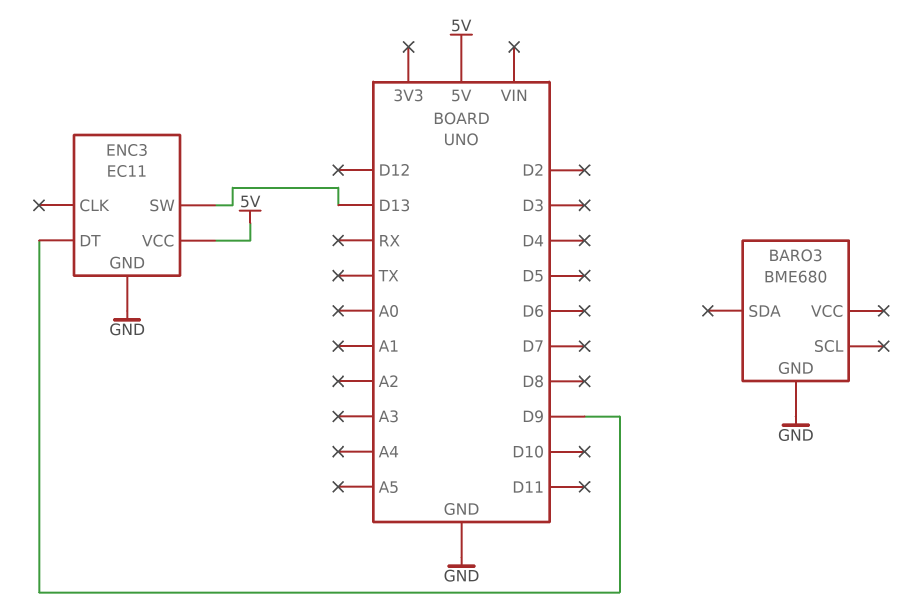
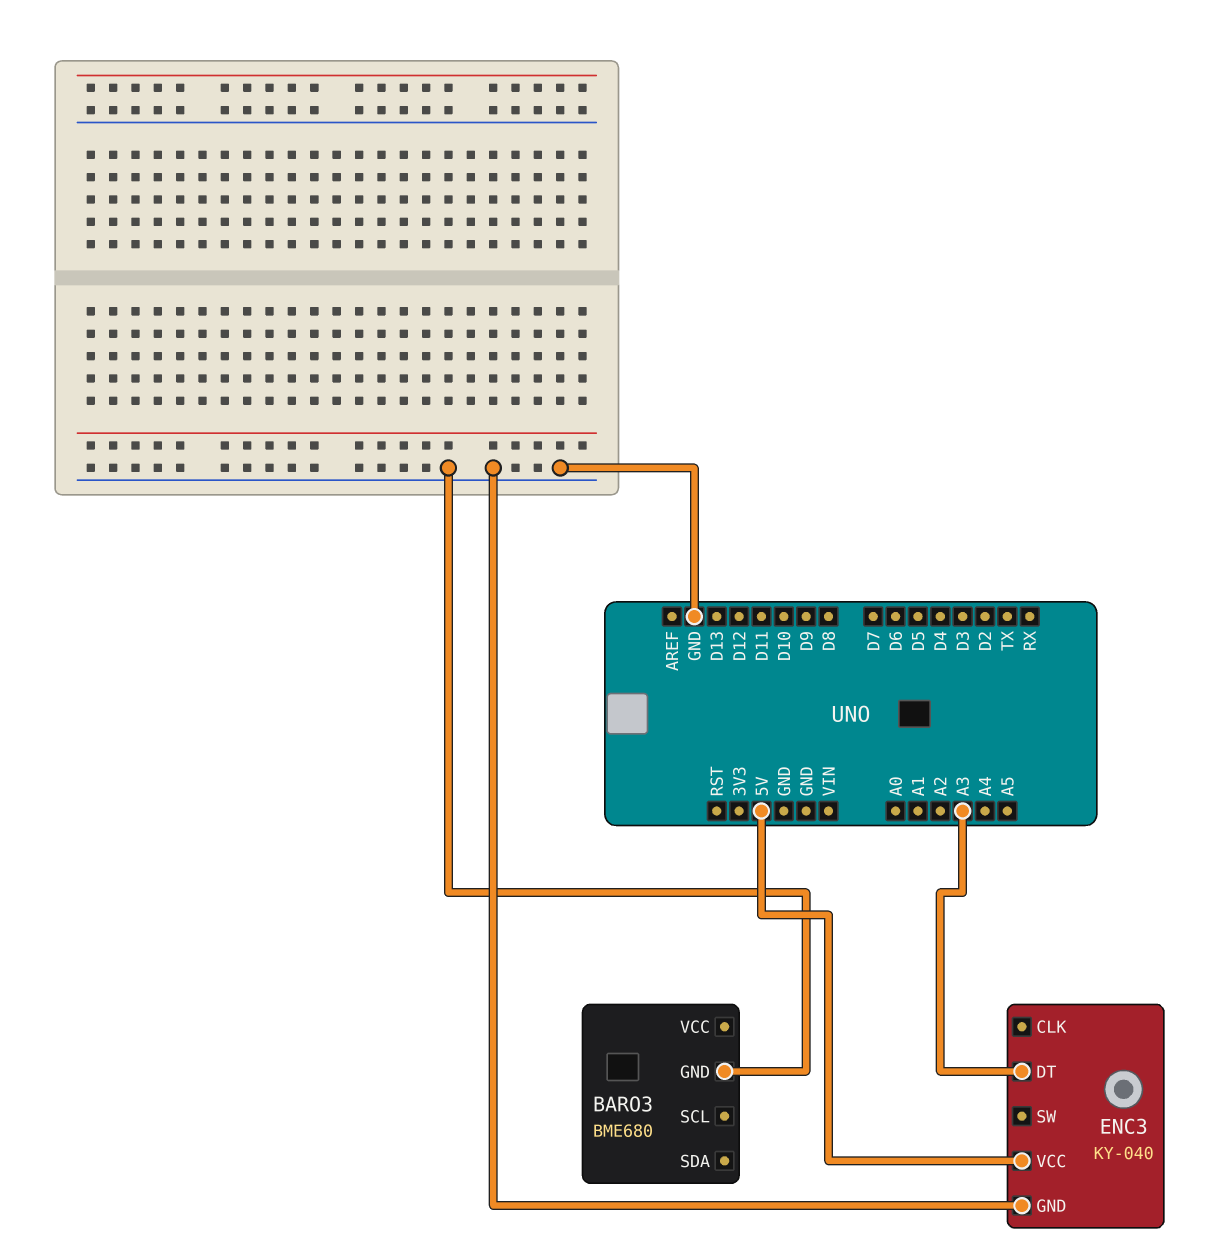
ENC3: EC11 -> KY-040
ENC3 pin DT: D9 -> A3
ENC3 pin SW: D13 -> none

